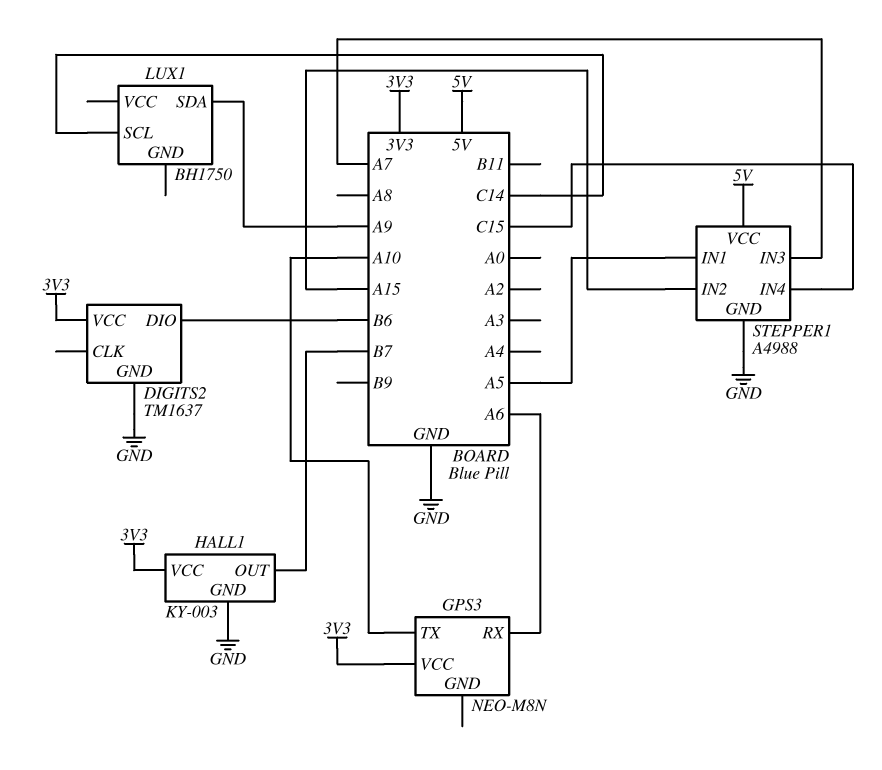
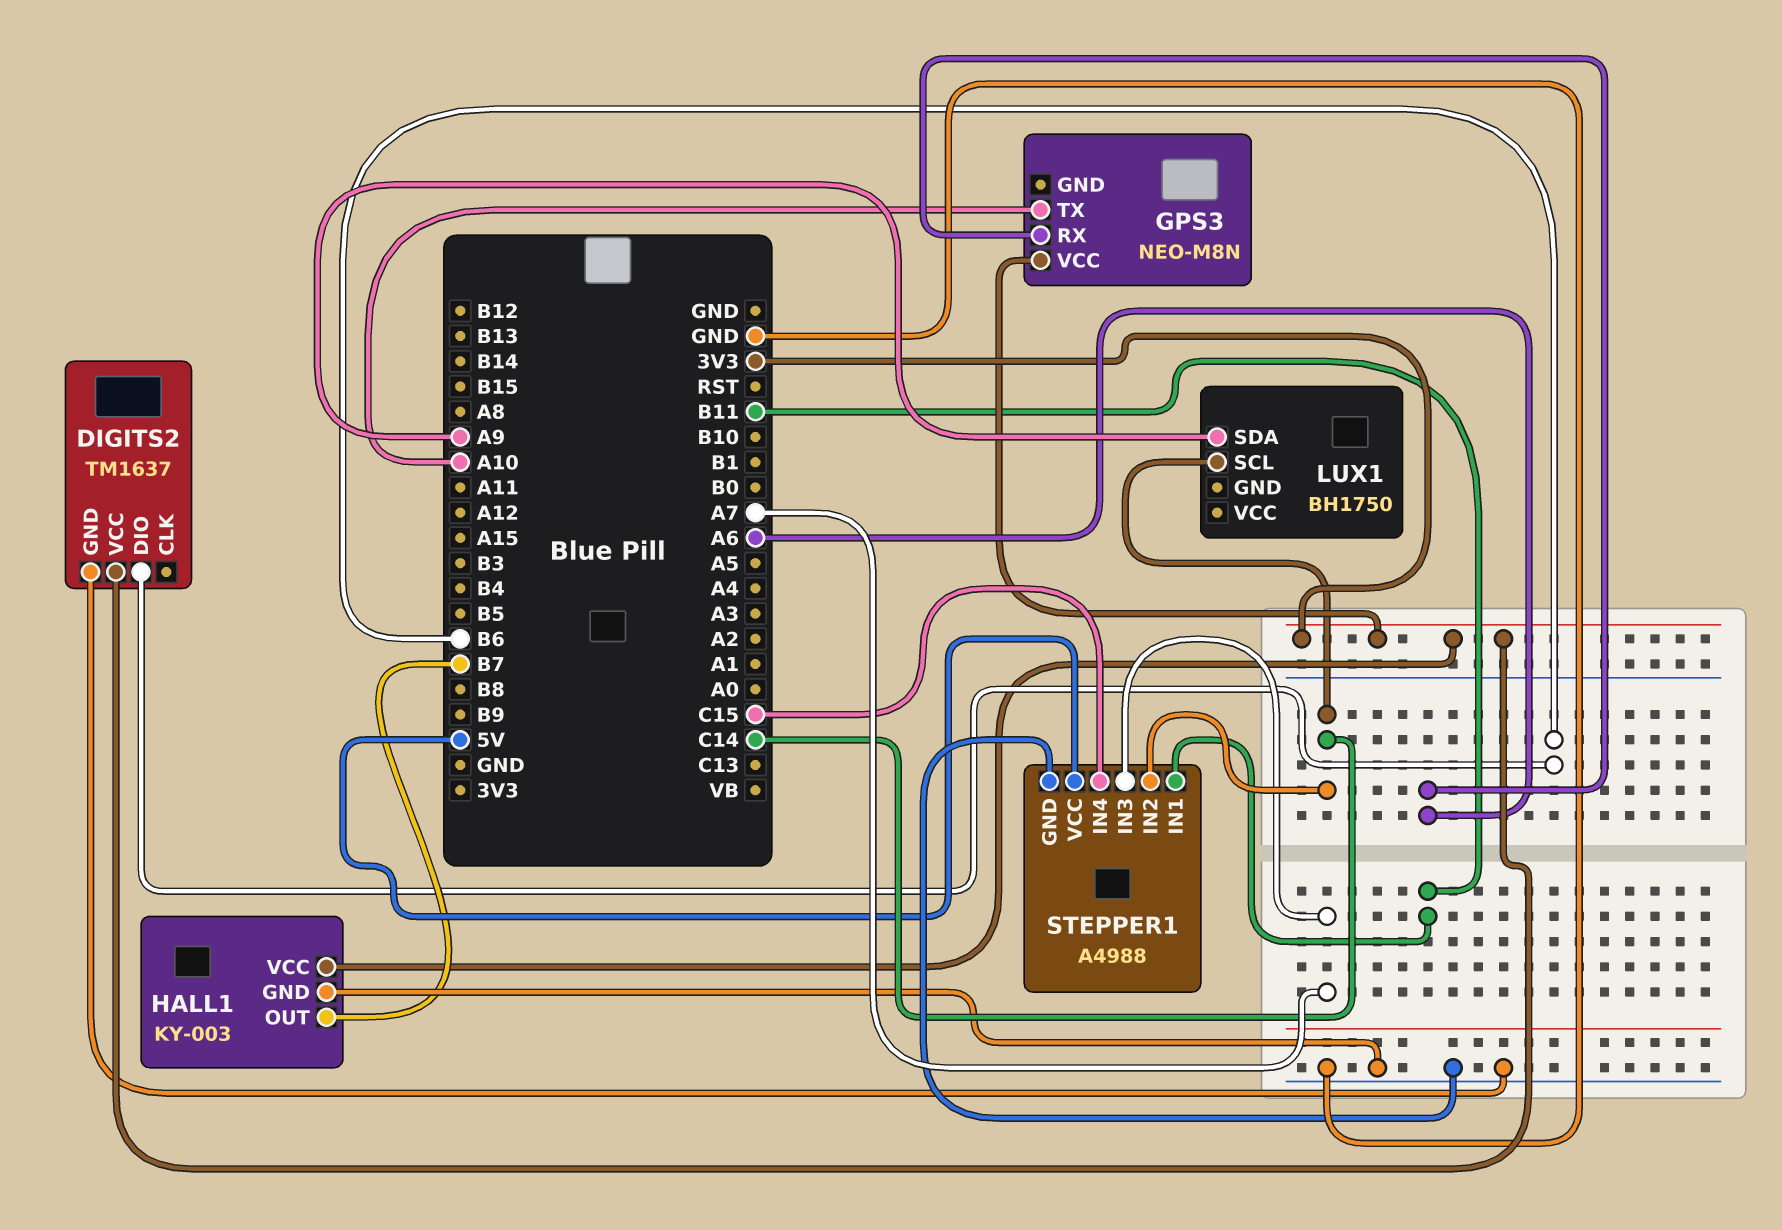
STEPPER1 pin IN1: A5 -> B11
STEPPER1 pin IN2: A15 -> C14

